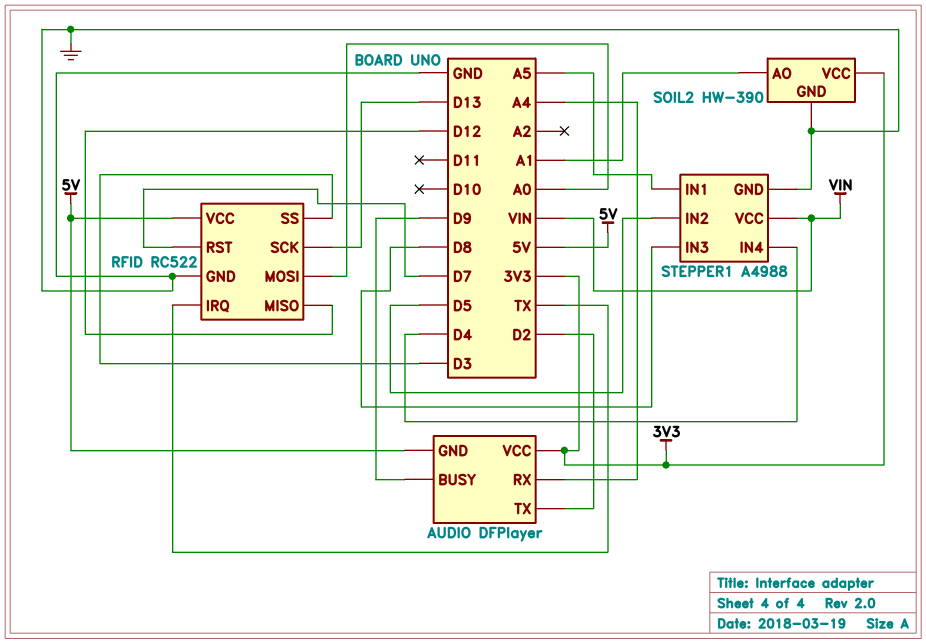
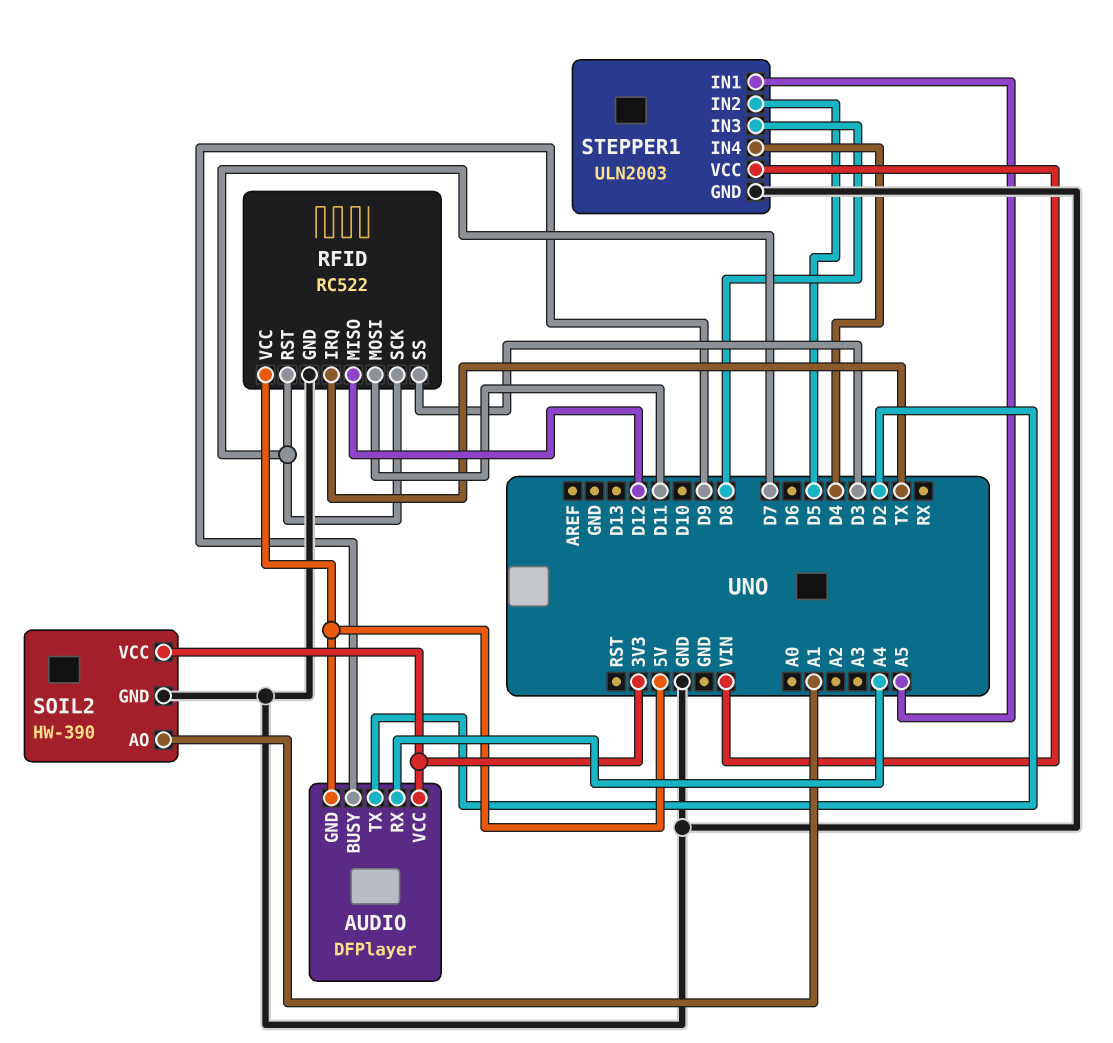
RFID pin MOSI: A0 -> D11
RFID pin SCK: D13 -> D7
STEPPER1: A4988 -> ULN2003

